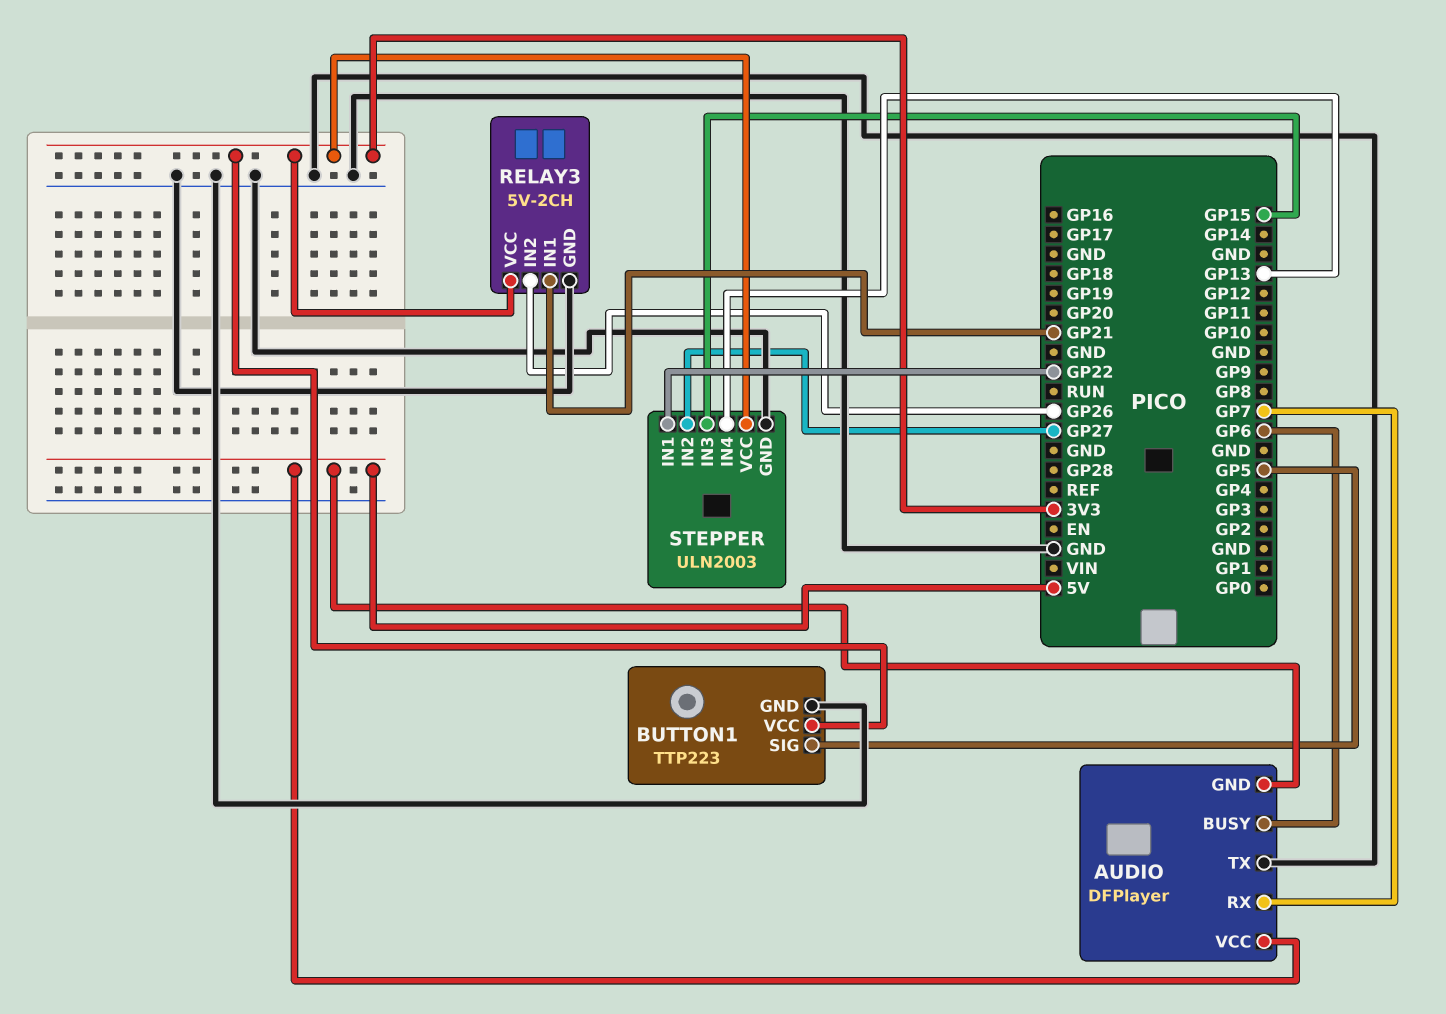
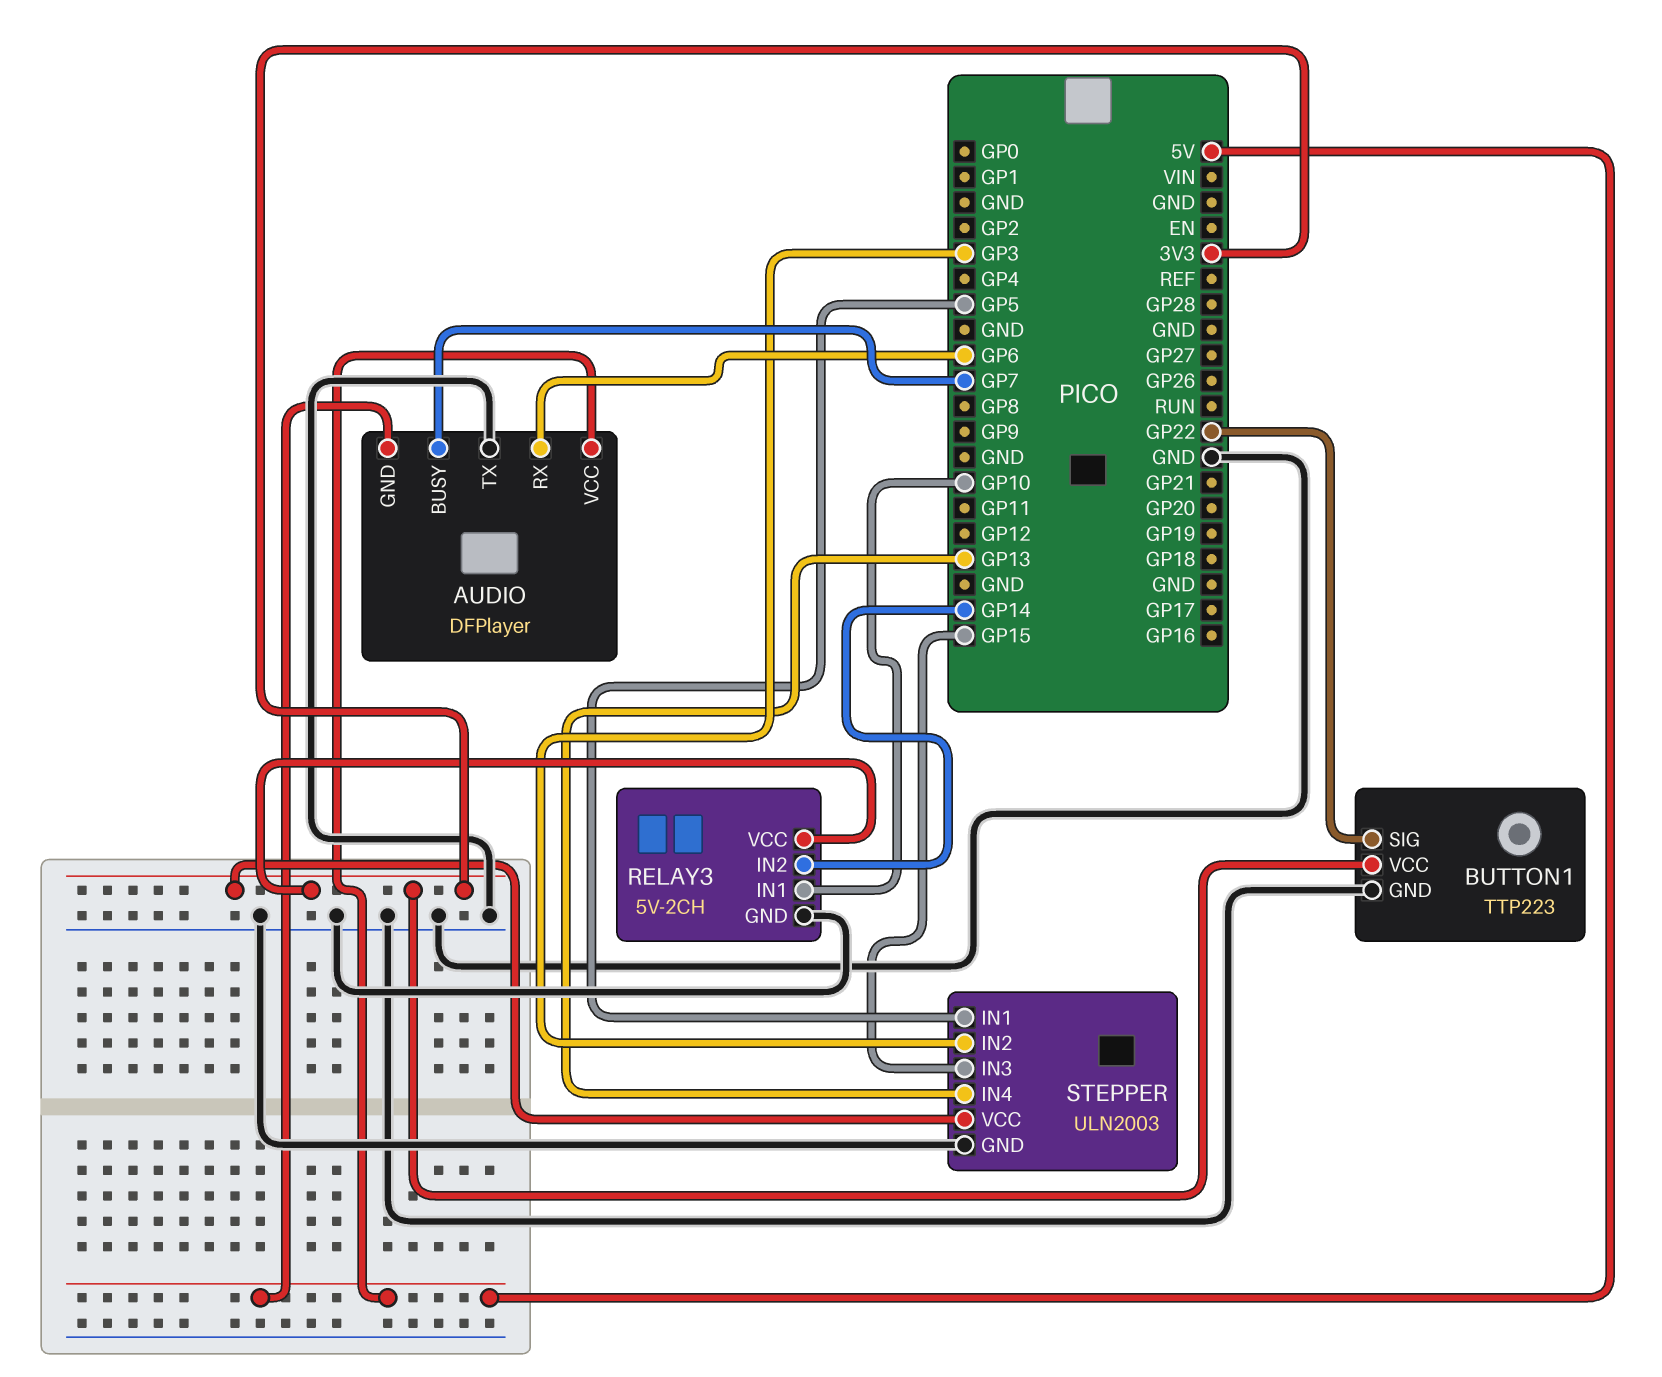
AUDIO pin BUSY: GP6 -> GP7
AUDIO pin RX: GP7 -> GP6
BUTTON1 pin SIG: GP5 -> GP22
RELAY3 pin IN1: GP21 -> GP10
RELAY3 pin IN2: GP26 -> GP14
STEPPER pin IN1: GP22 -> GP5
STEPPER pin IN2: GP27 -> GP3

